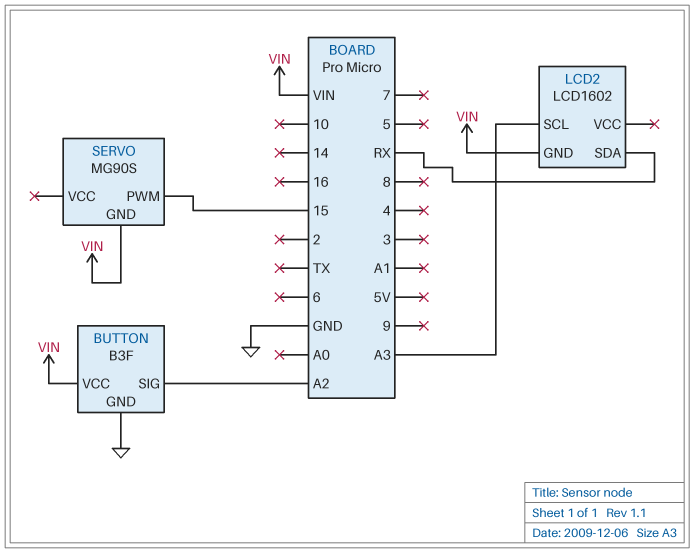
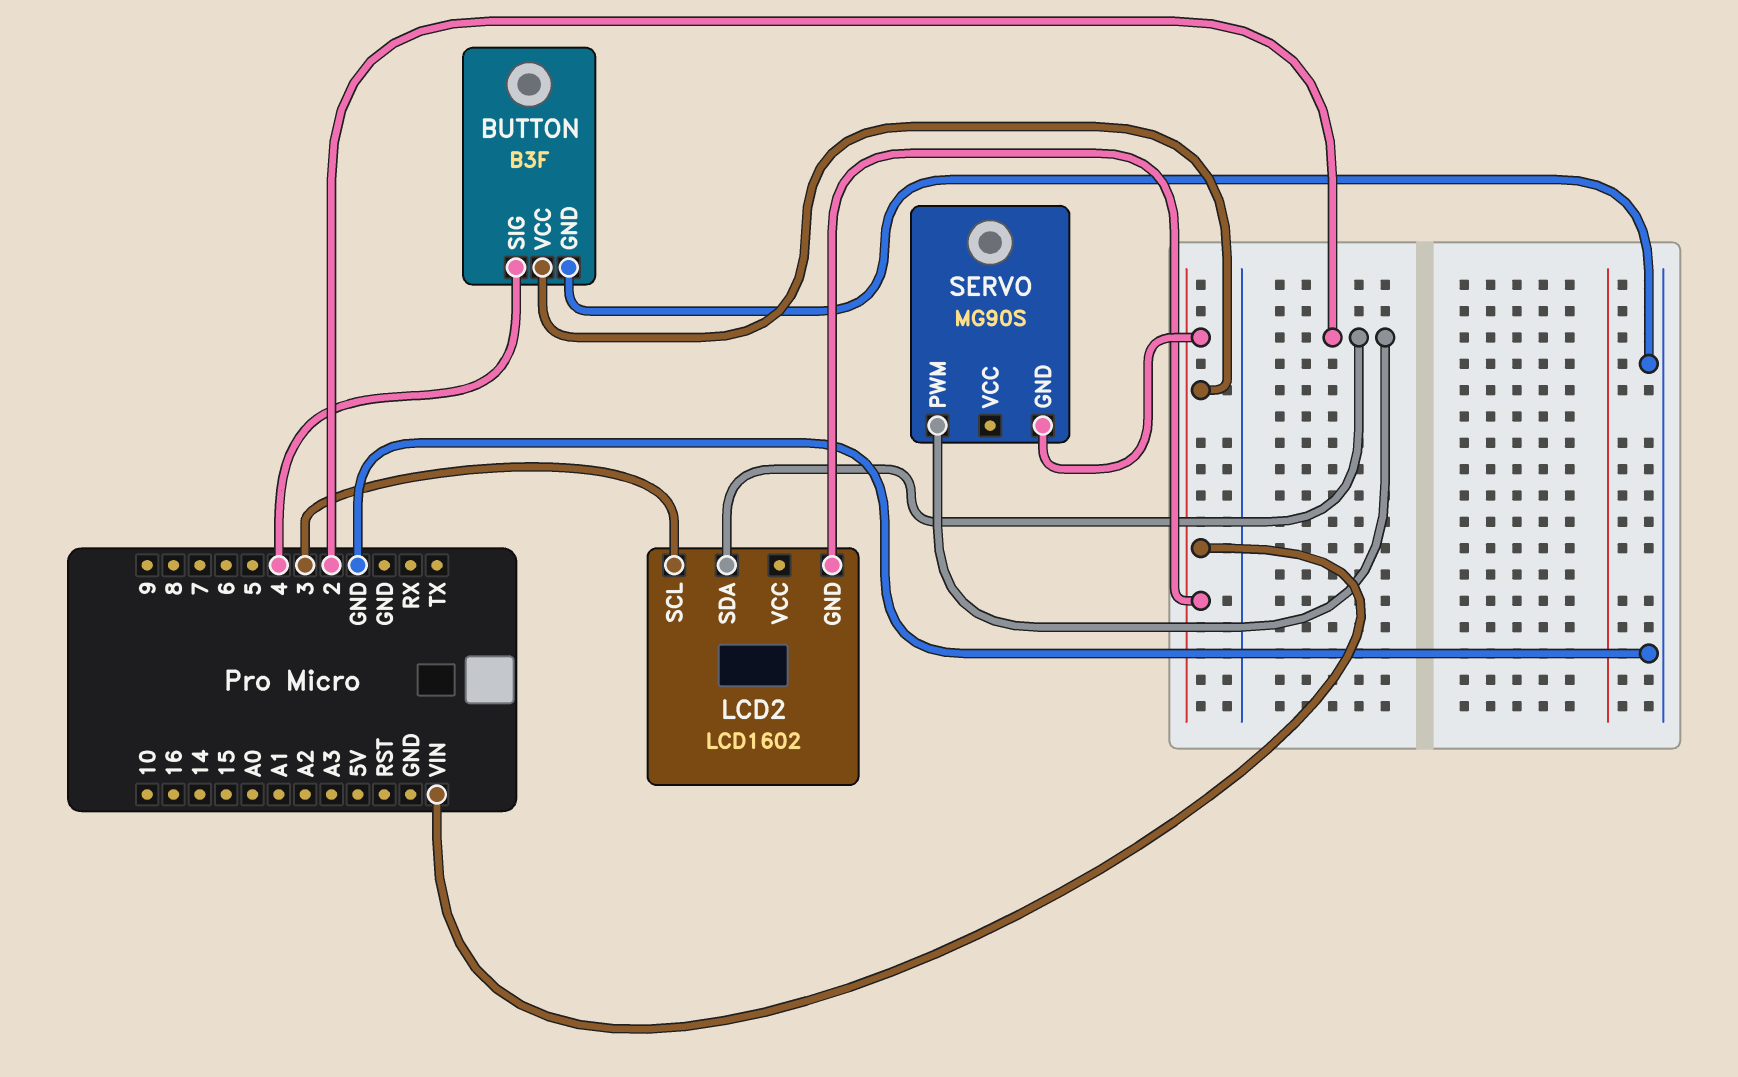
BUTTON pin SIG: A2 -> 4
LCD2 pin SCL: A3 -> 3
LCD2 pin SDA: RX -> 2
SERVO pin PWM: 15 -> 2

